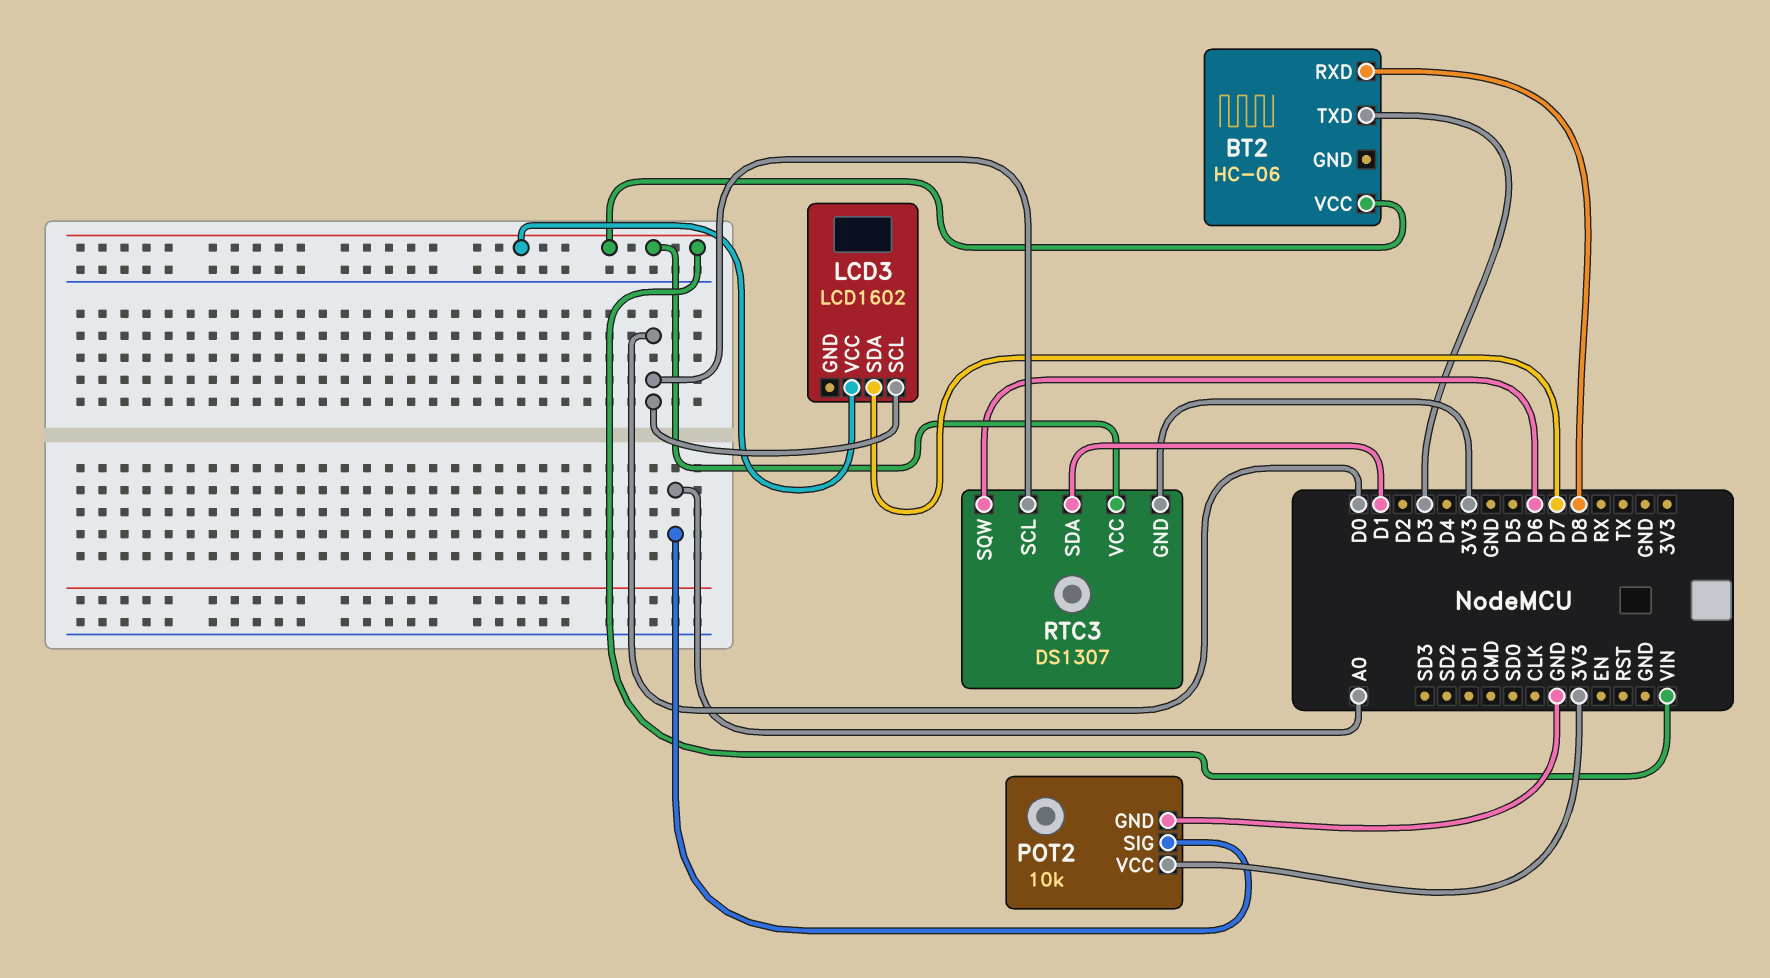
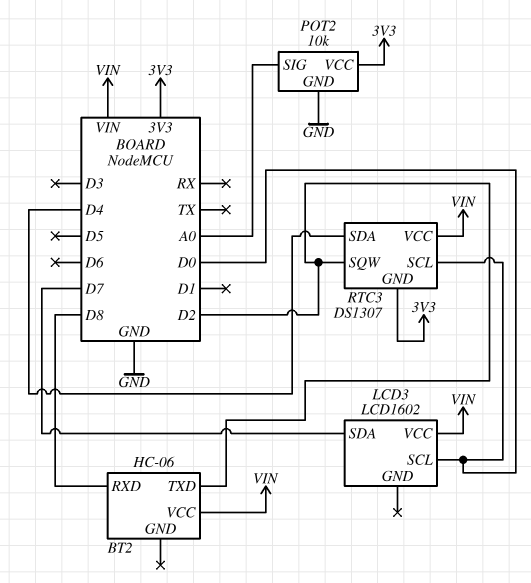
BT2 pin TXD: D3 -> D2
RTC3 pin SDA: D1 -> D4
RTC3 pin SQW: D6 -> D2

